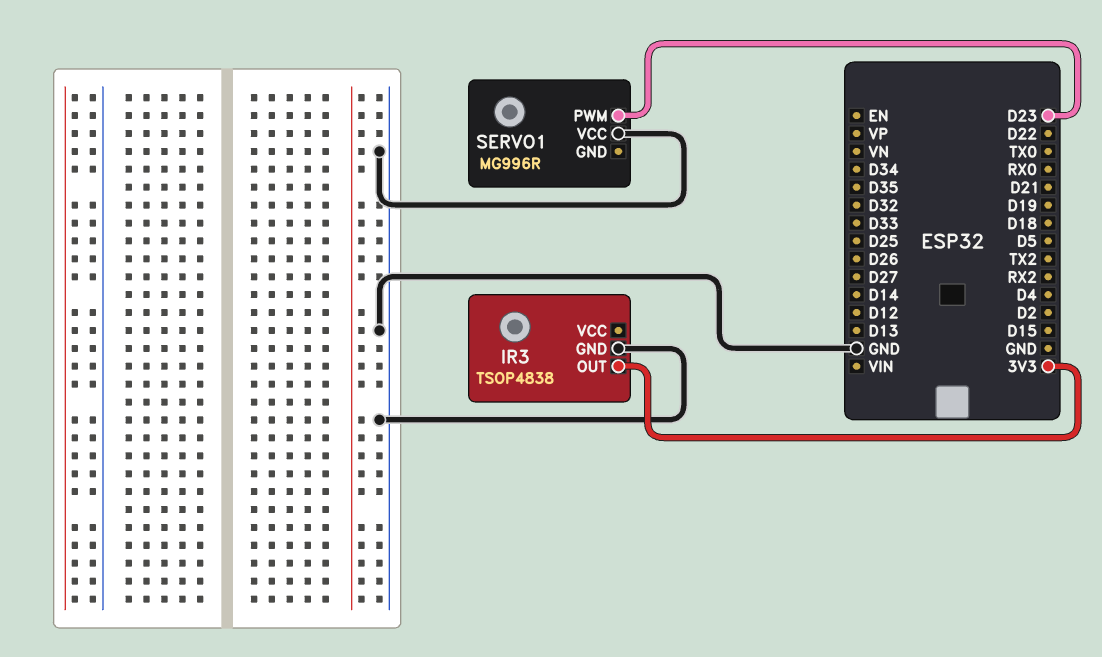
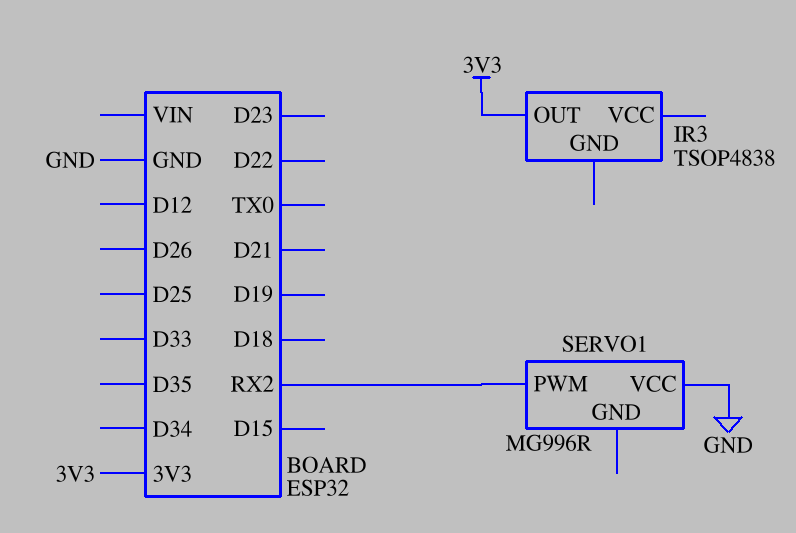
IR3 pin GND: GND -> none
SERVO1 pin PWM: D23 -> RX2

